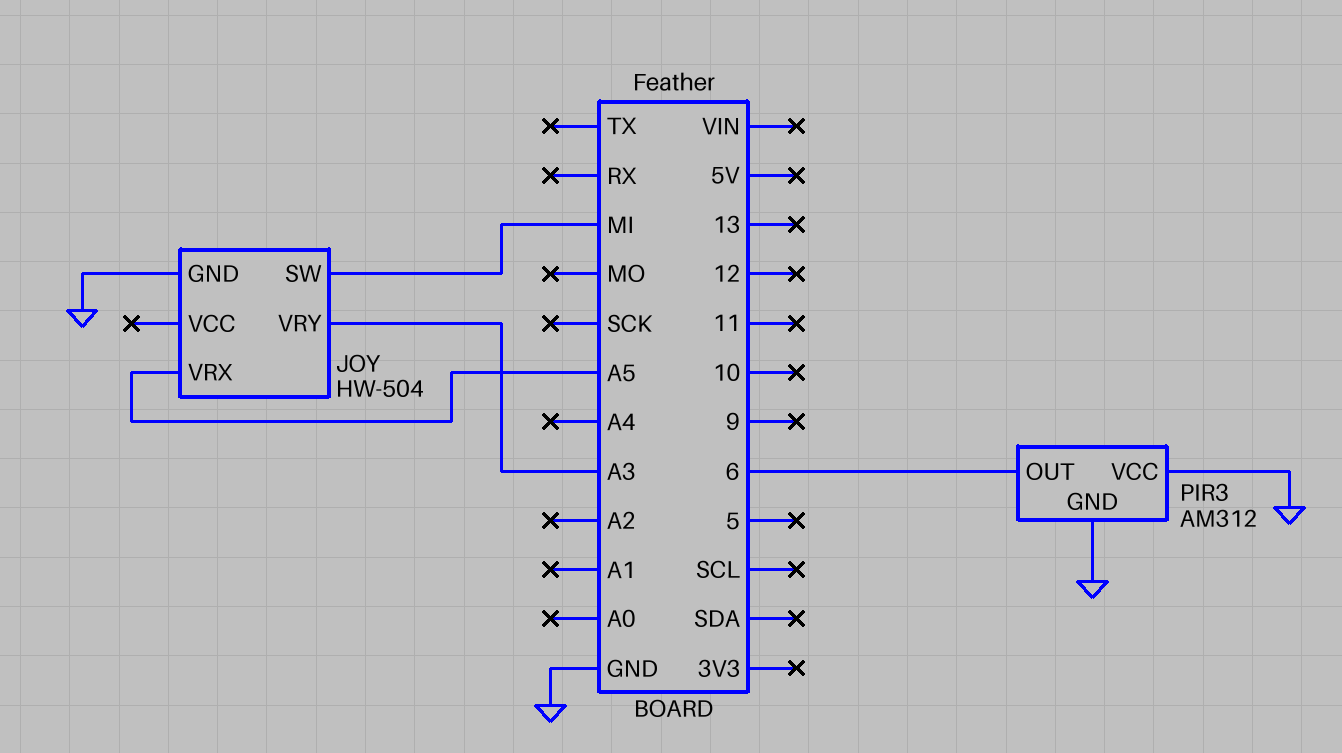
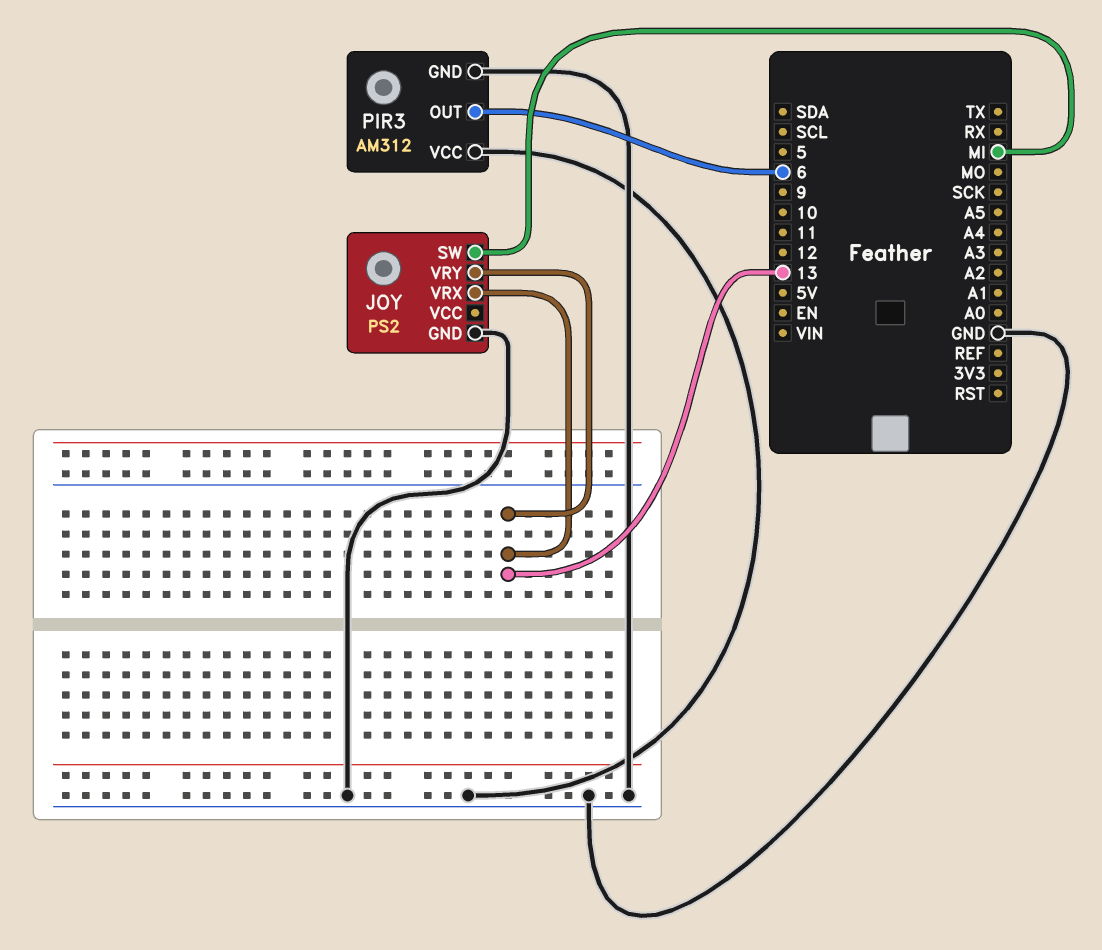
JOY: HW-504 -> PS2
JOY pin VRX: A5 -> 13
JOY pin VRY: A3 -> 13

